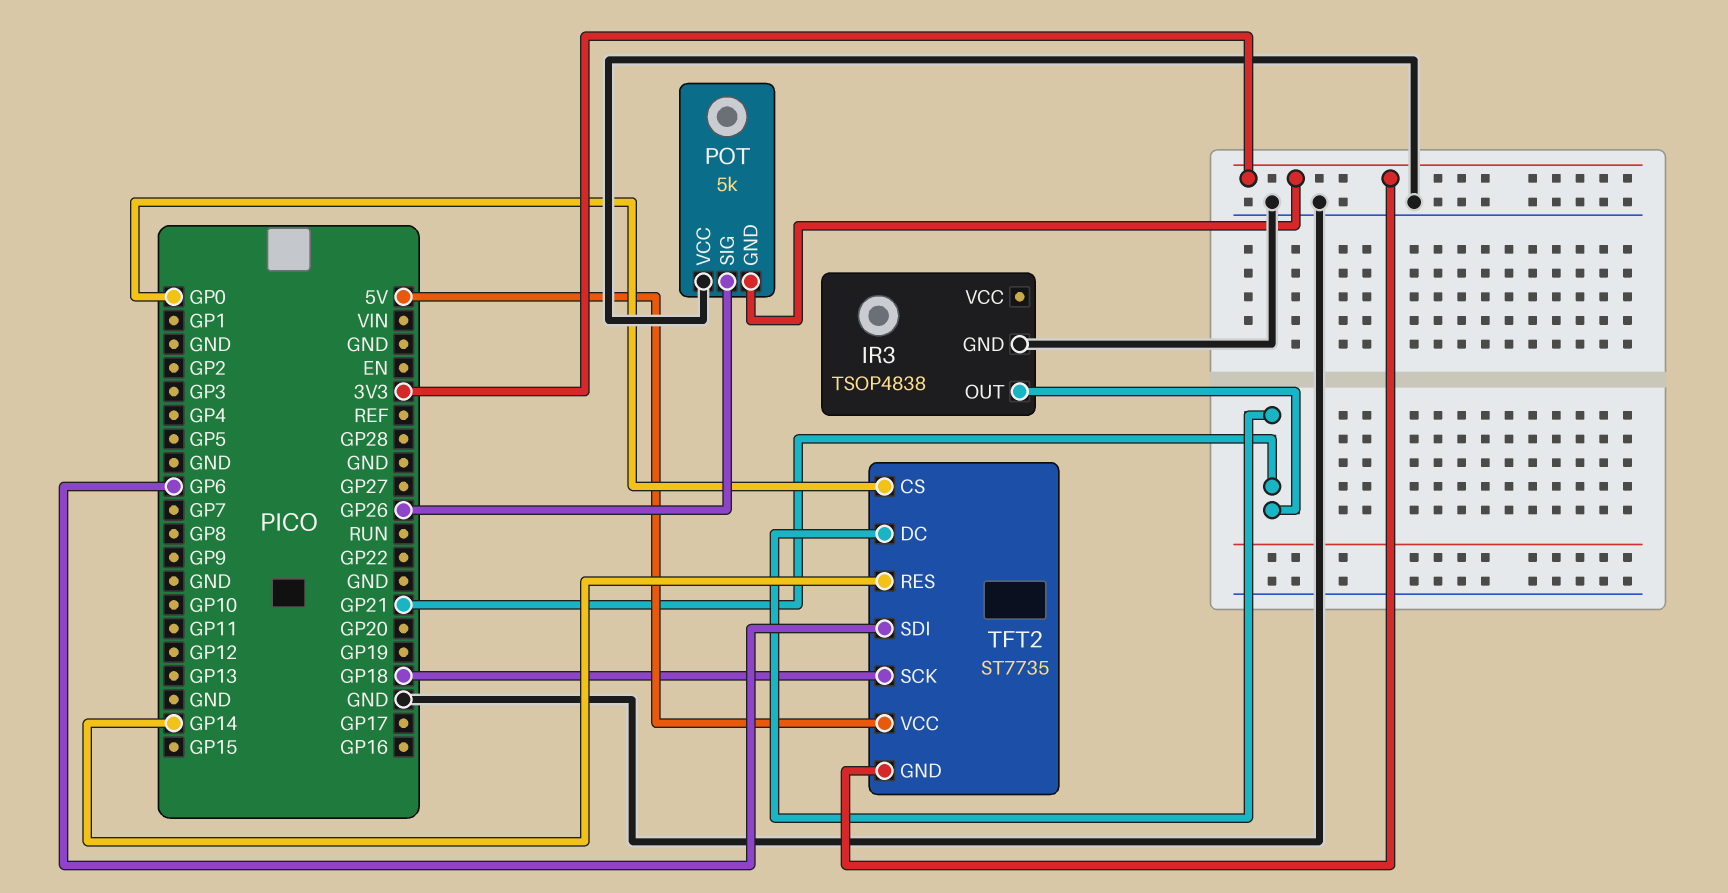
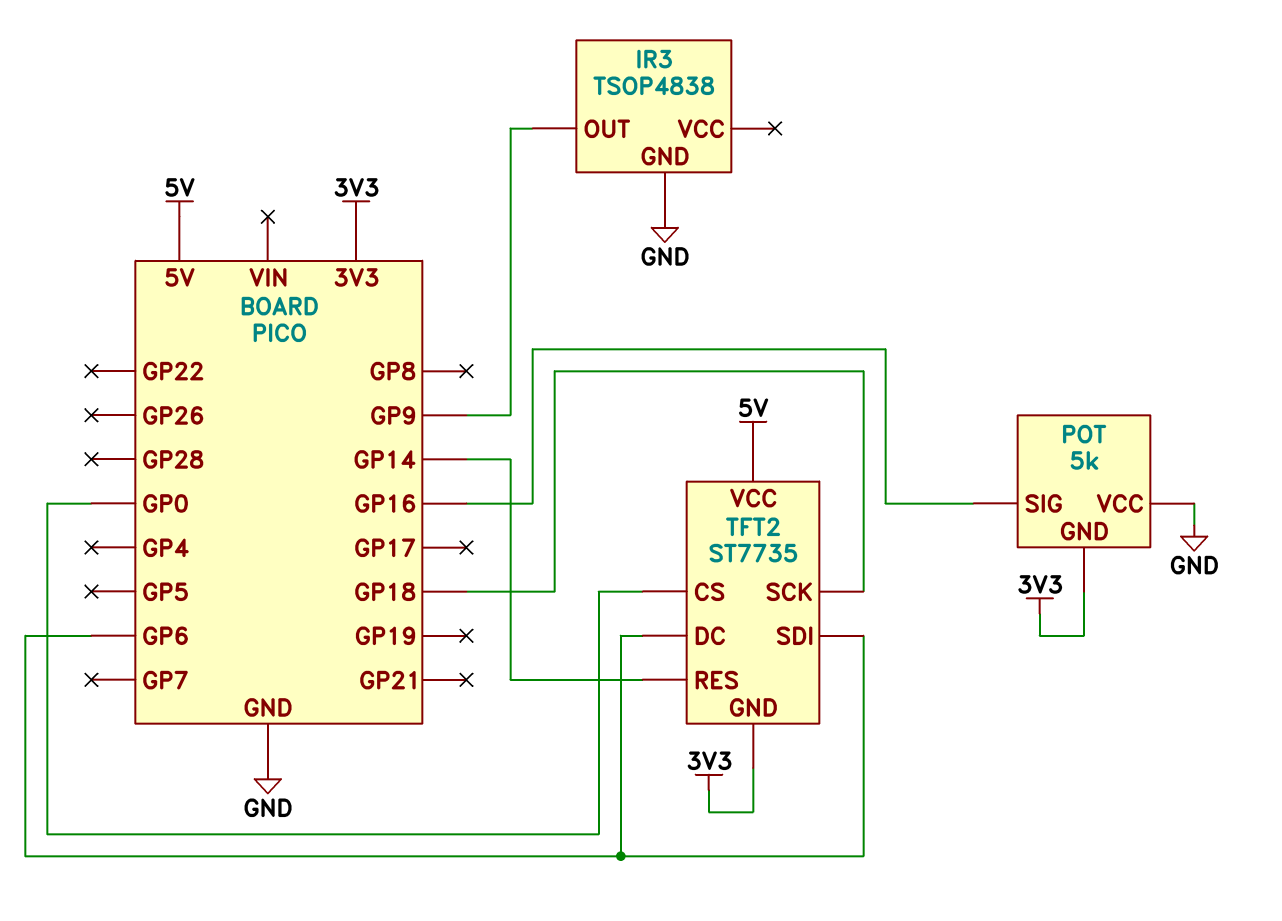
IR3 pin OUT: GP21 -> GP9
POT pin SIG: GP26 -> GP16
TFT2 pin DC: GP21 -> GP6

